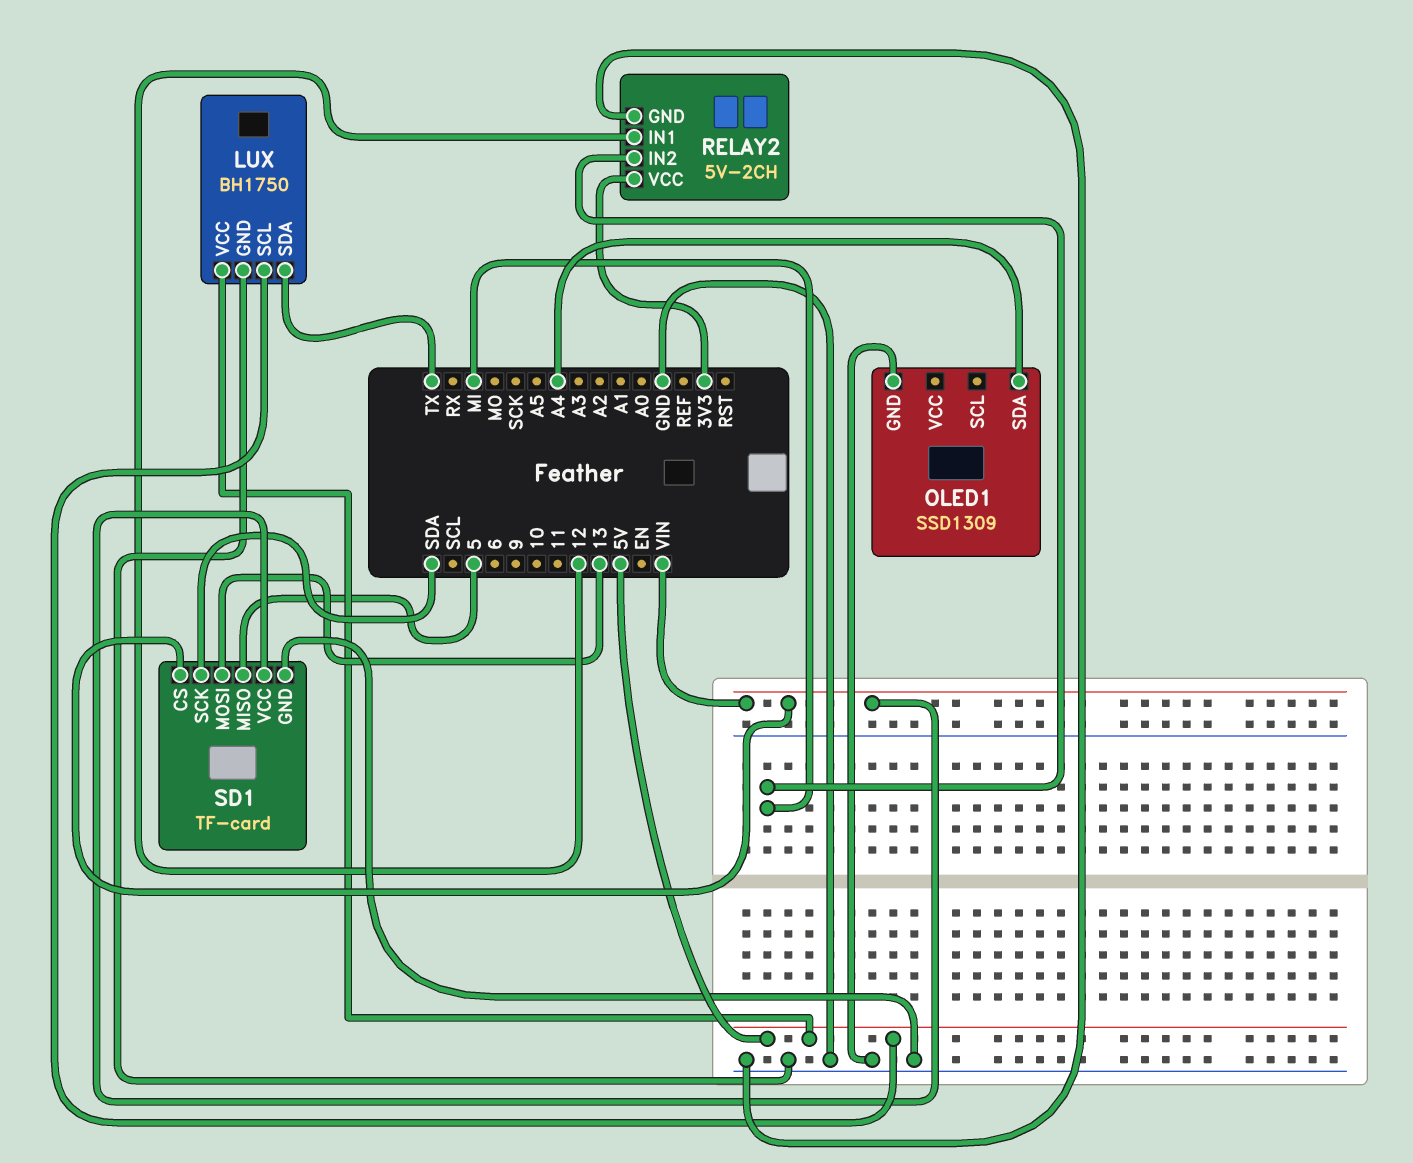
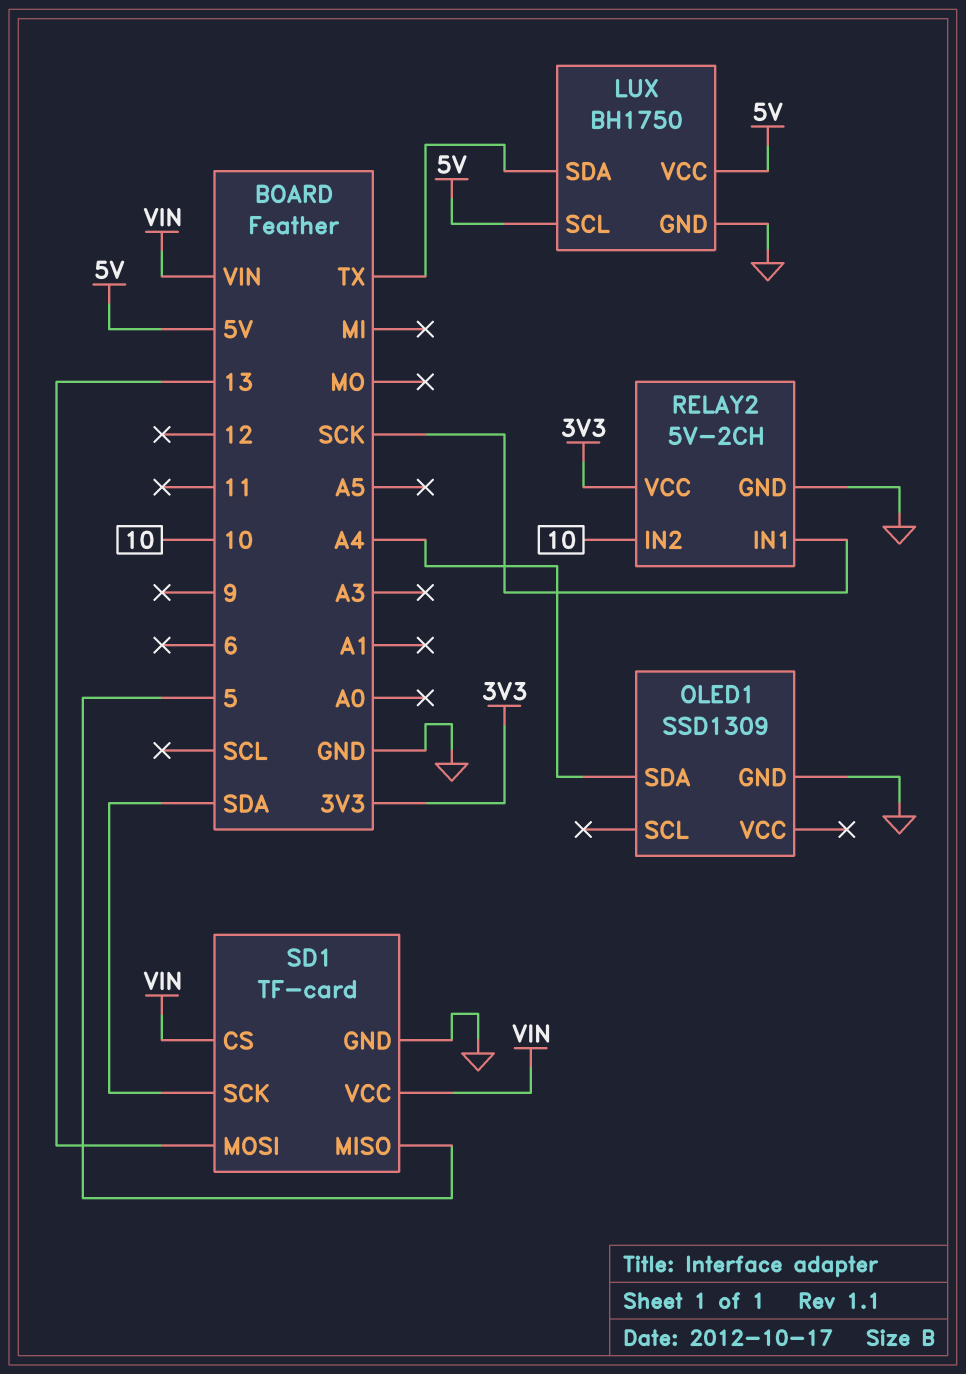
RELAY2 pin IN1: 12 -> SCK
RELAY2 pin IN2: MI -> 10

